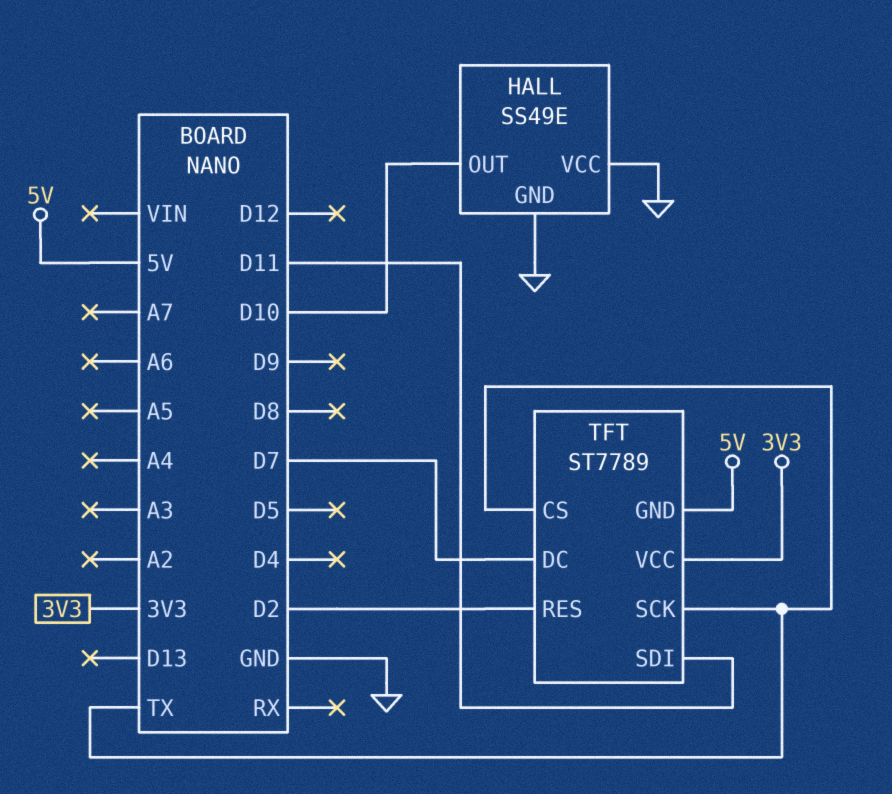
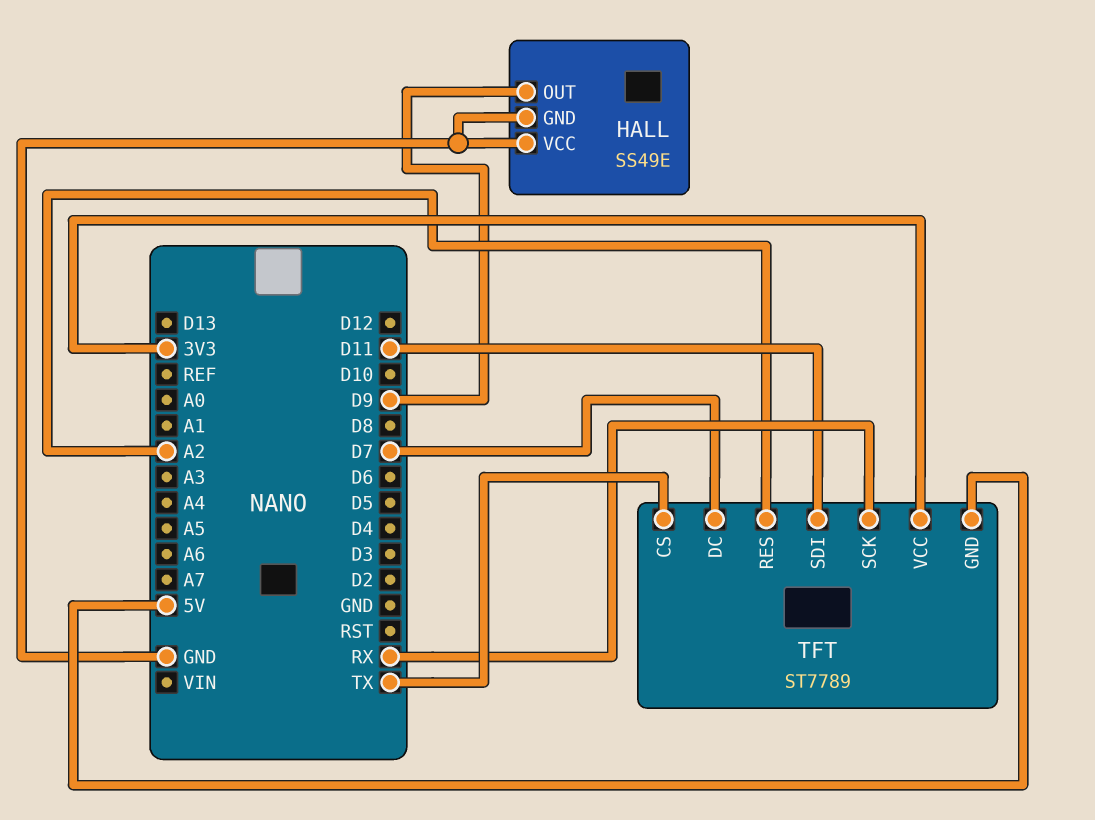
HALL pin OUT: D10 -> D9
TFT pin RES: D2 -> A2
TFT pin SCK: TX -> RX

